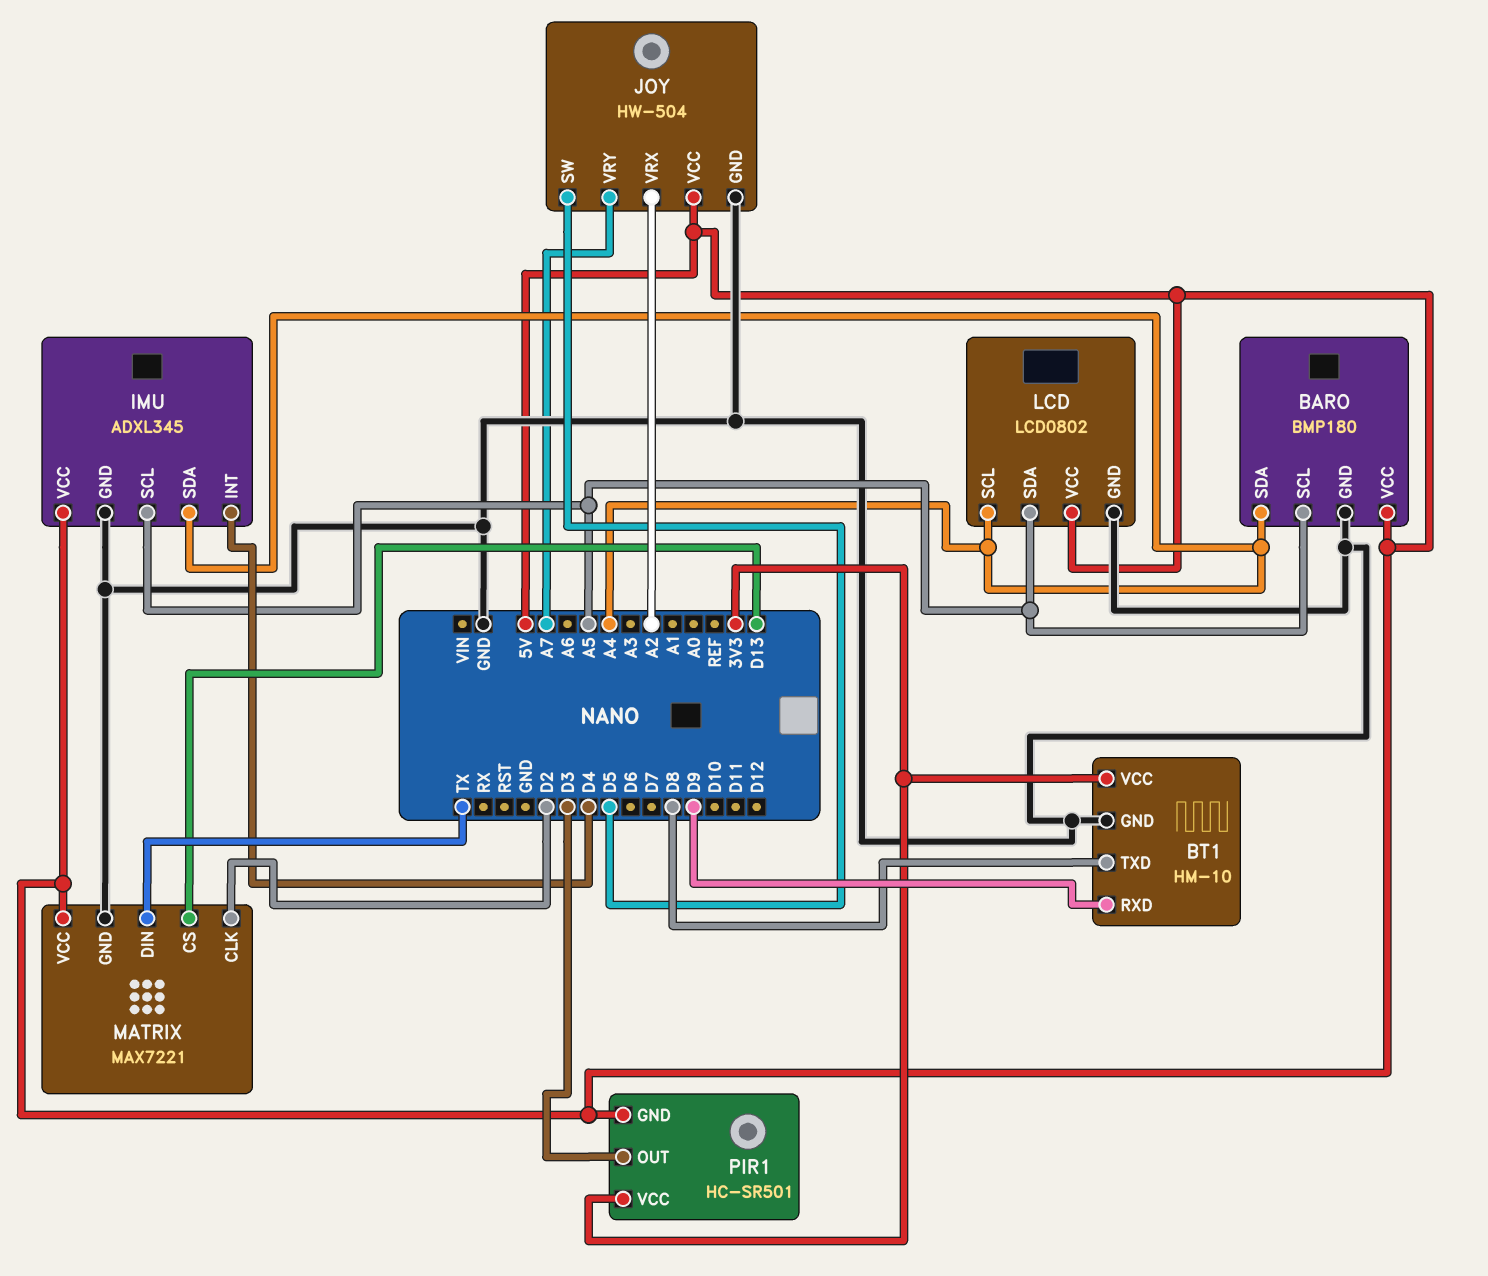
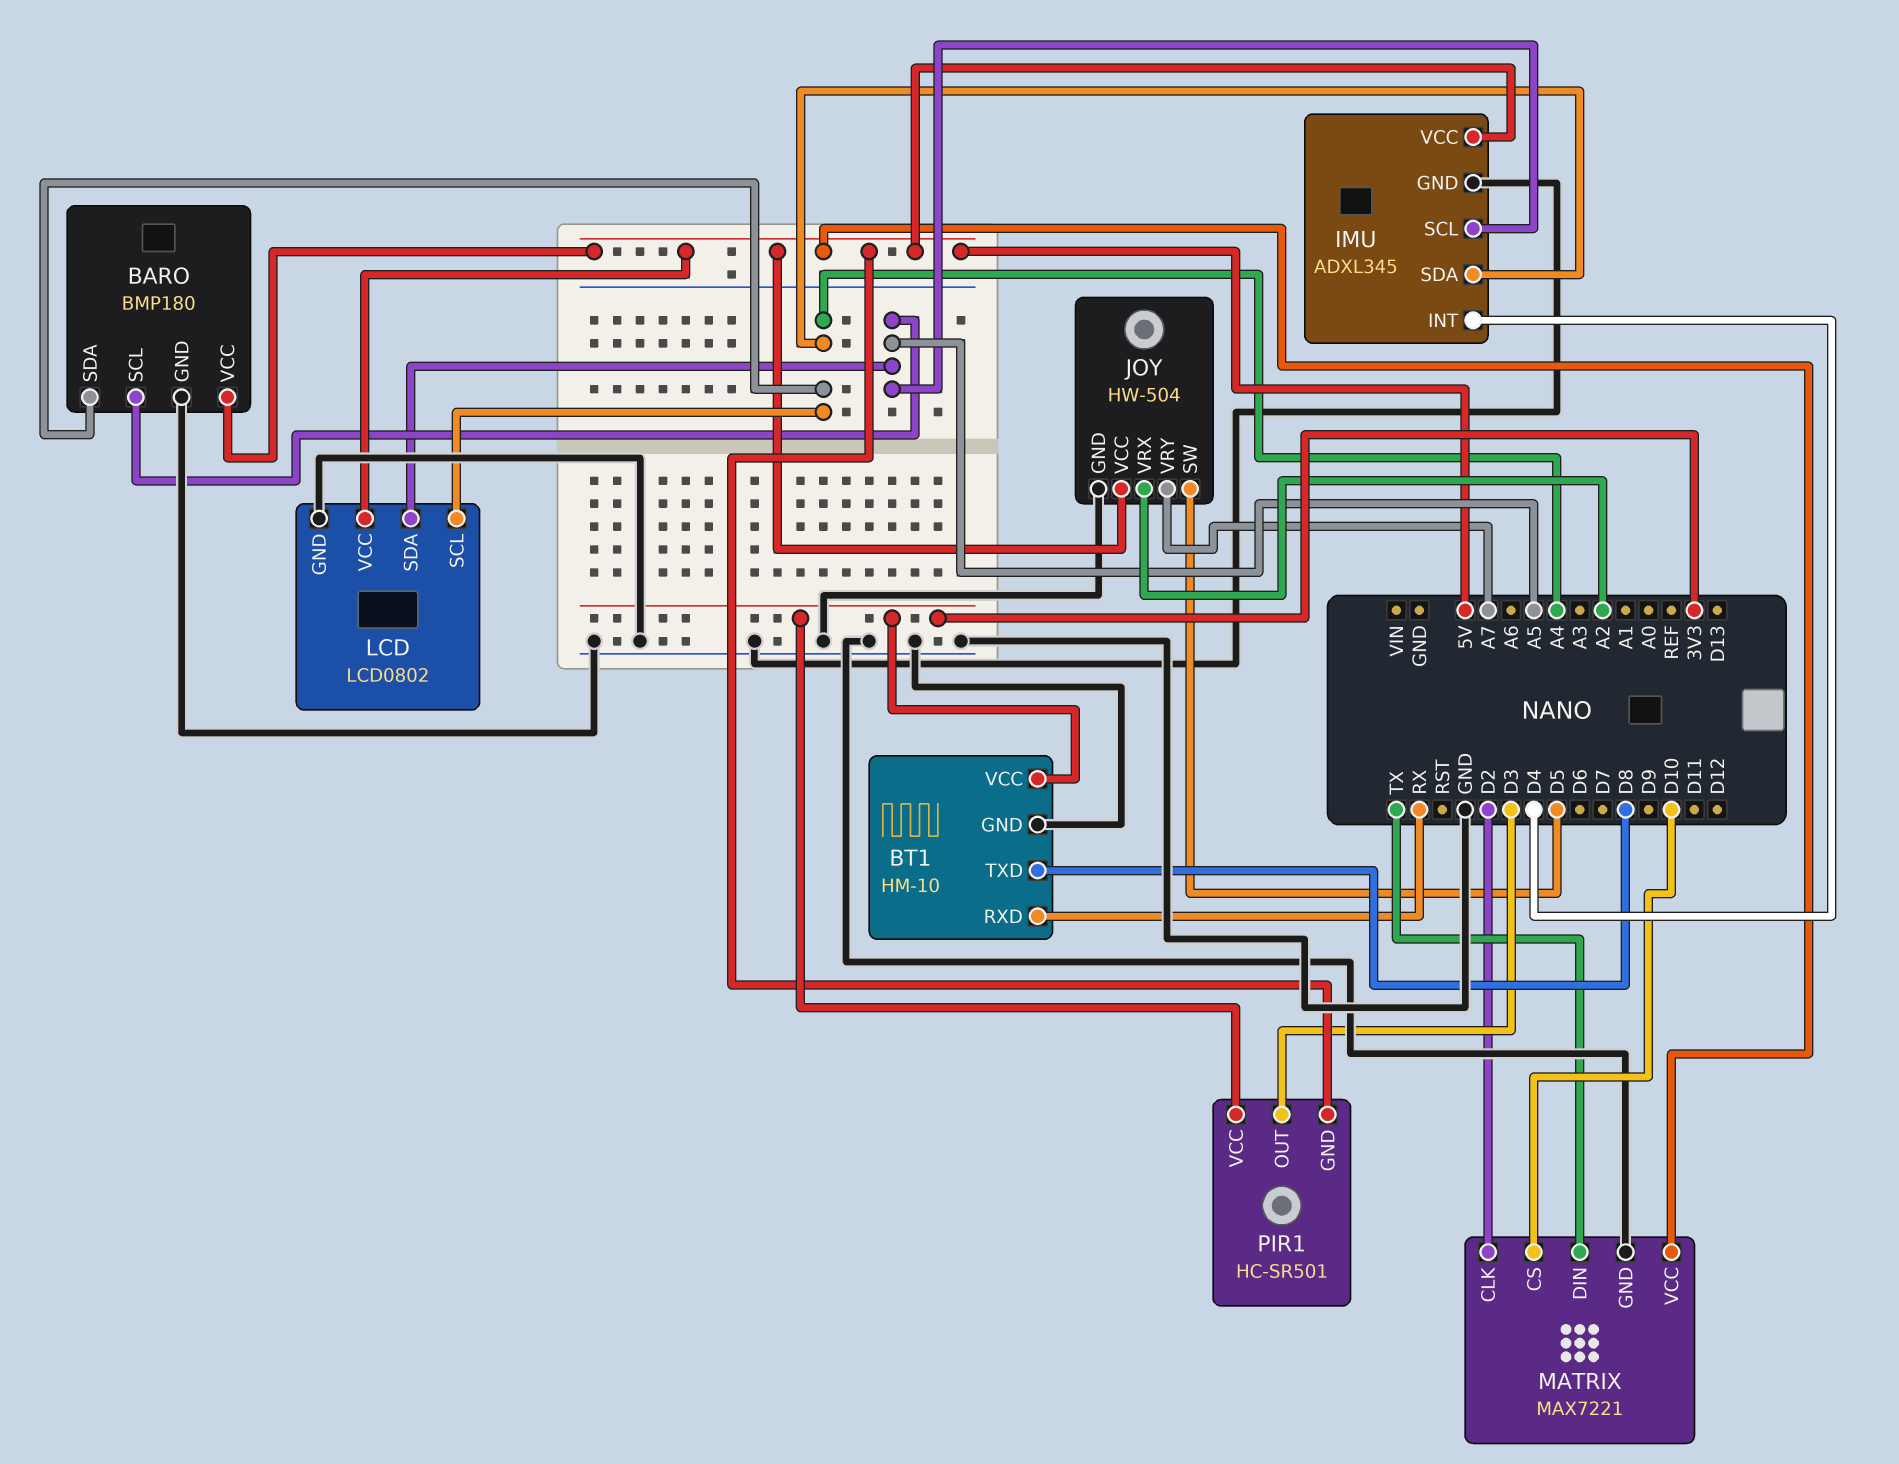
BT1 pin RXD: D9 -> RX
MATRIX pin CS: D13 -> D10

